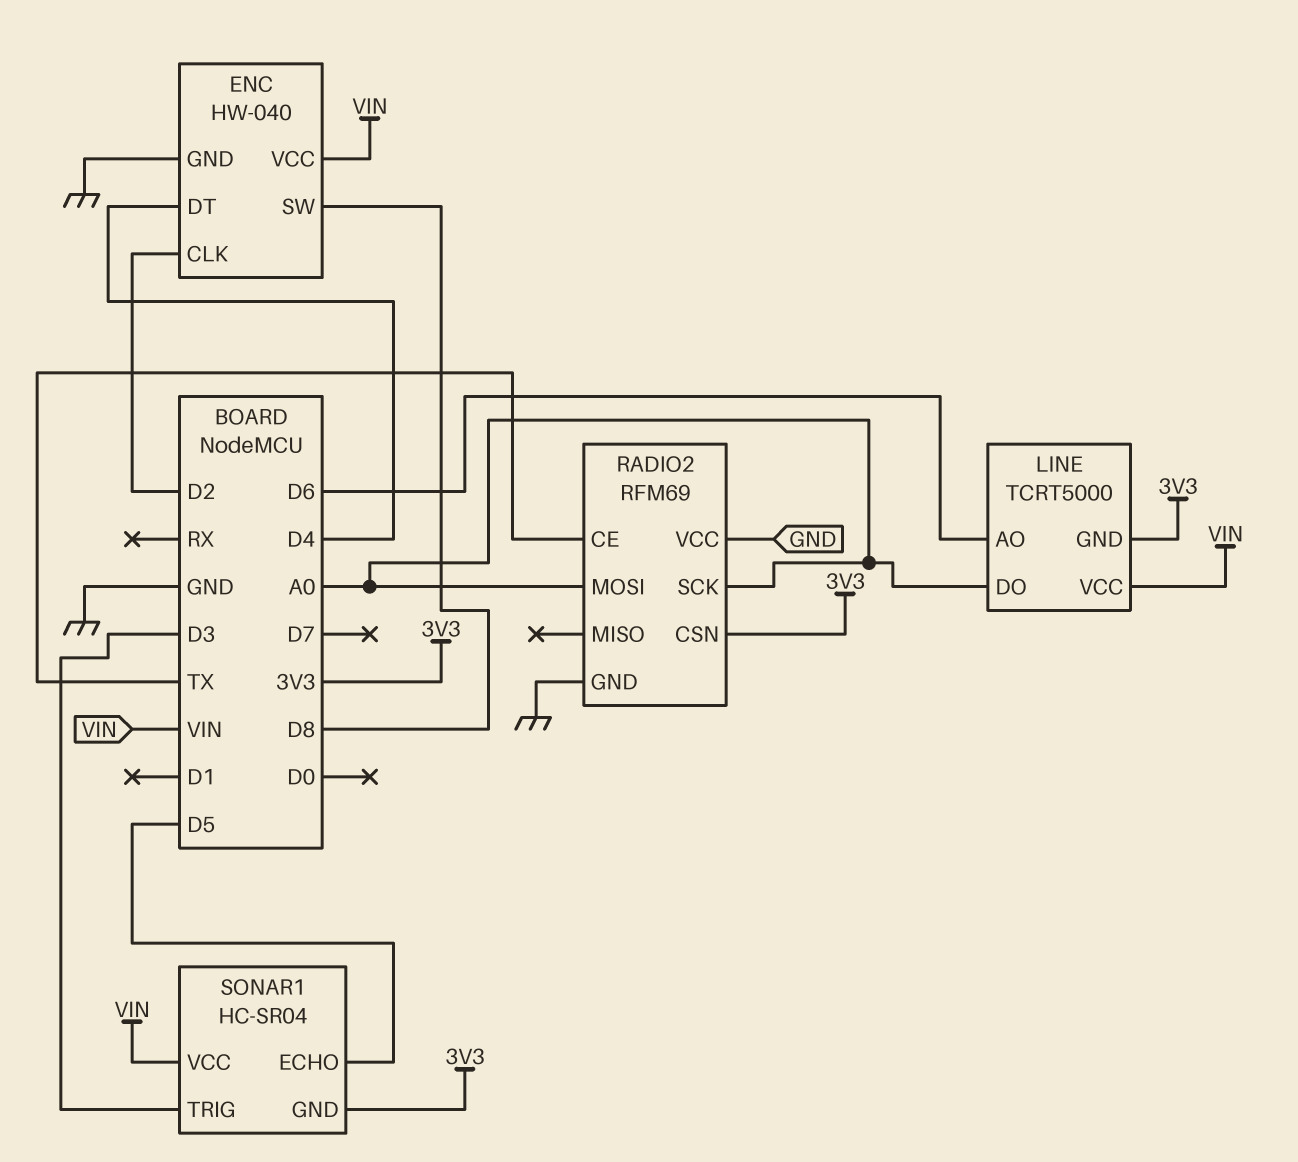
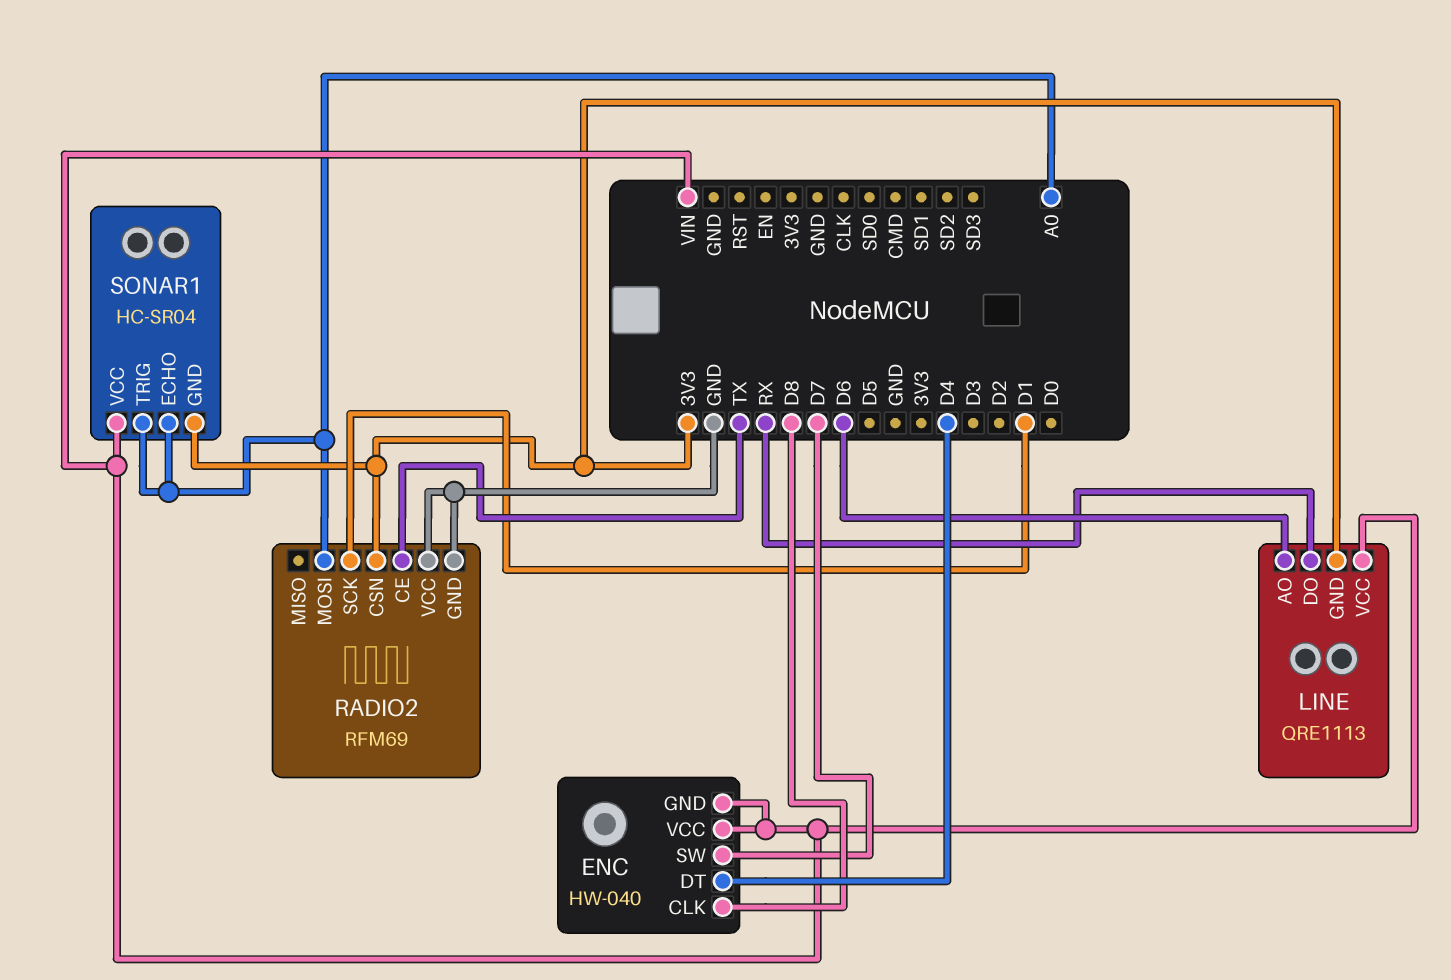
ENC pin CLK: D2 -> D8
ENC pin GND: GND -> VIN
ENC pin SW: D8 -> D7
LINE: TCRT5000 -> QRE1113
LINE pin DO: A0 -> RX
RADIO2 pin SCK: A0 -> D1
SONAR1 pin ECHO: D5 -> A0
SONAR1 pin TRIG: D3 -> A0

